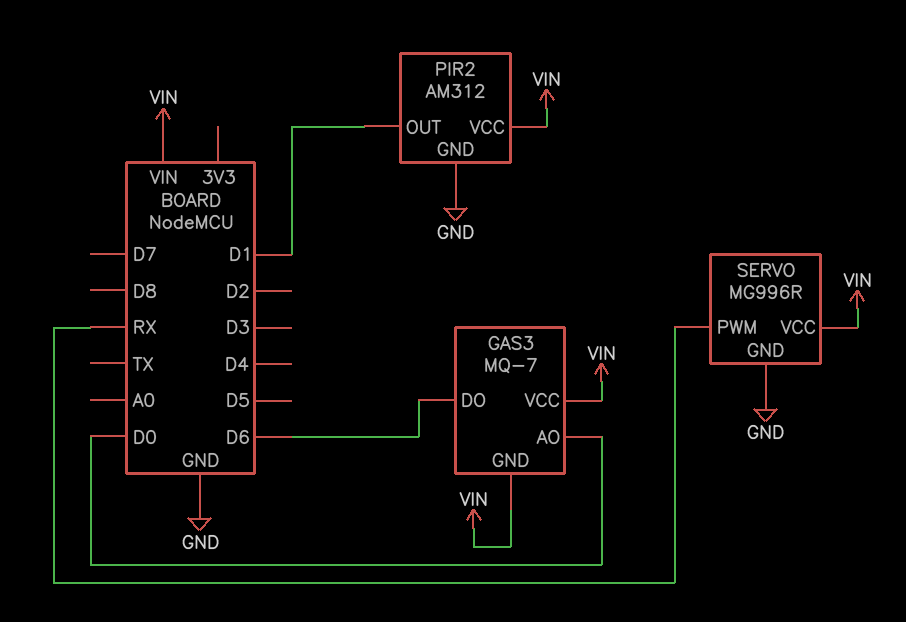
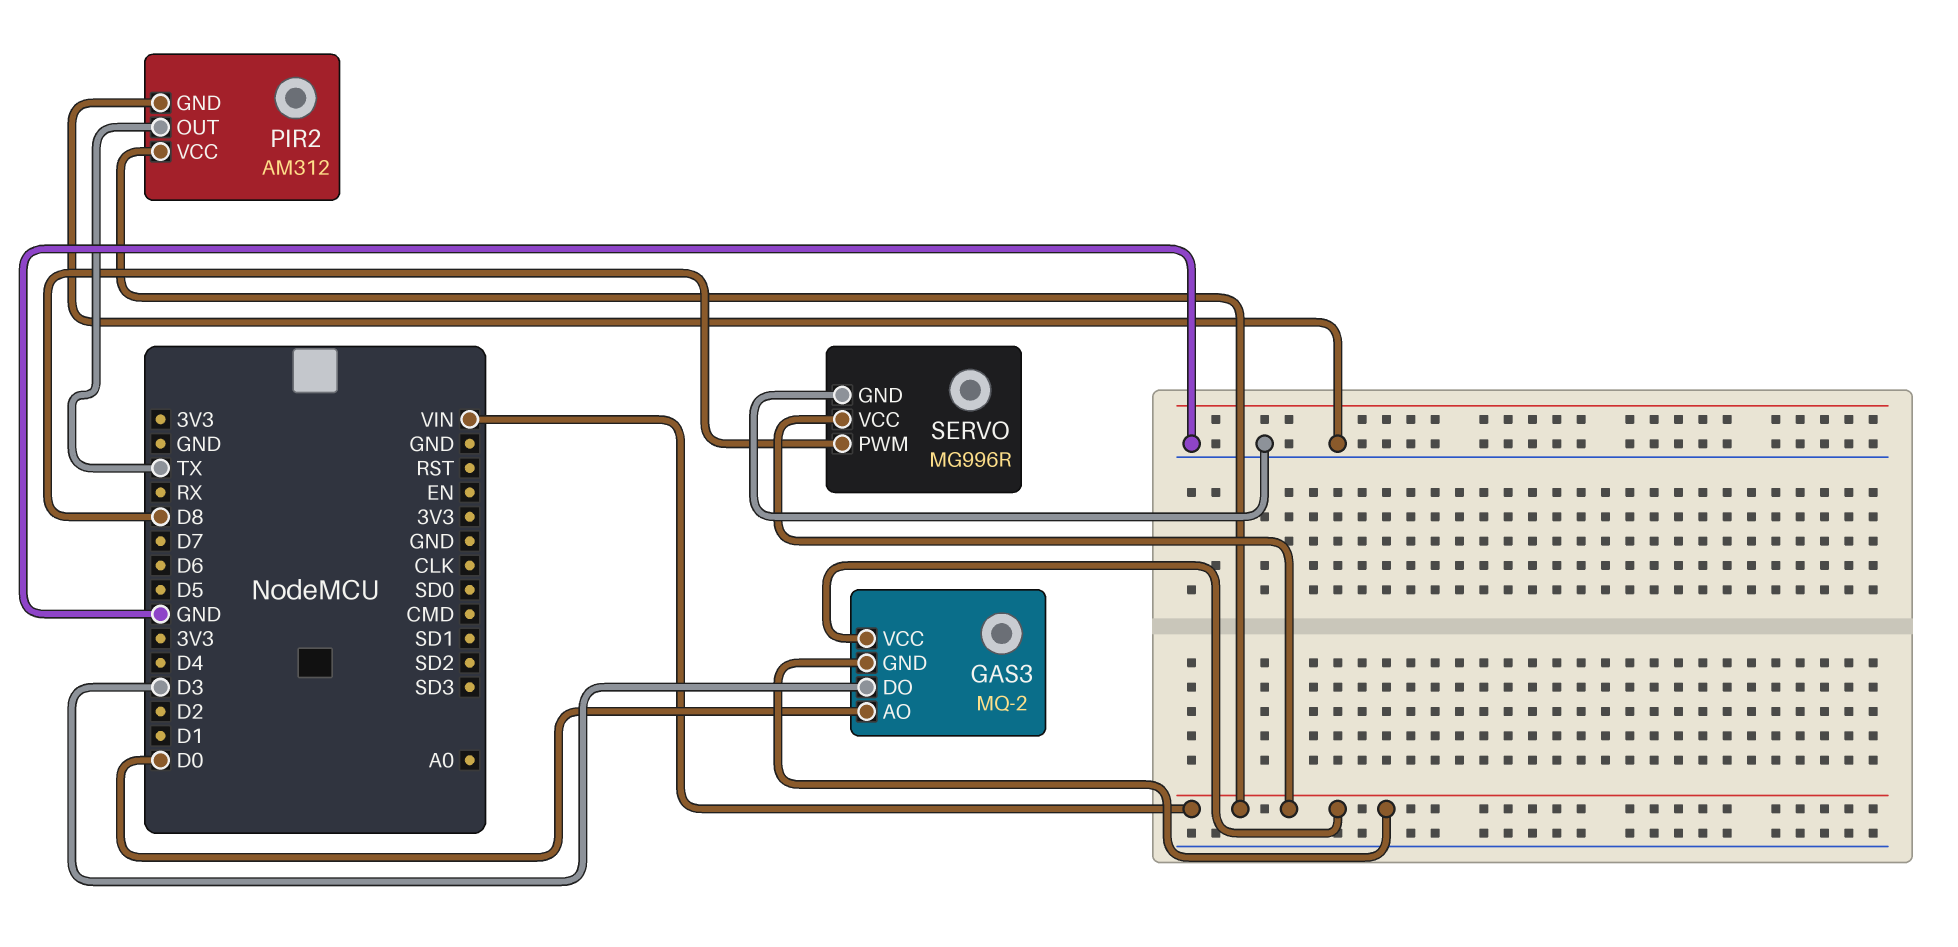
GAS3: MQ-7 -> MQ-2
GAS3 pin DO: D6 -> D3
PIR2 pin OUT: D1 -> TX
SERVO pin PWM: RX -> D8

